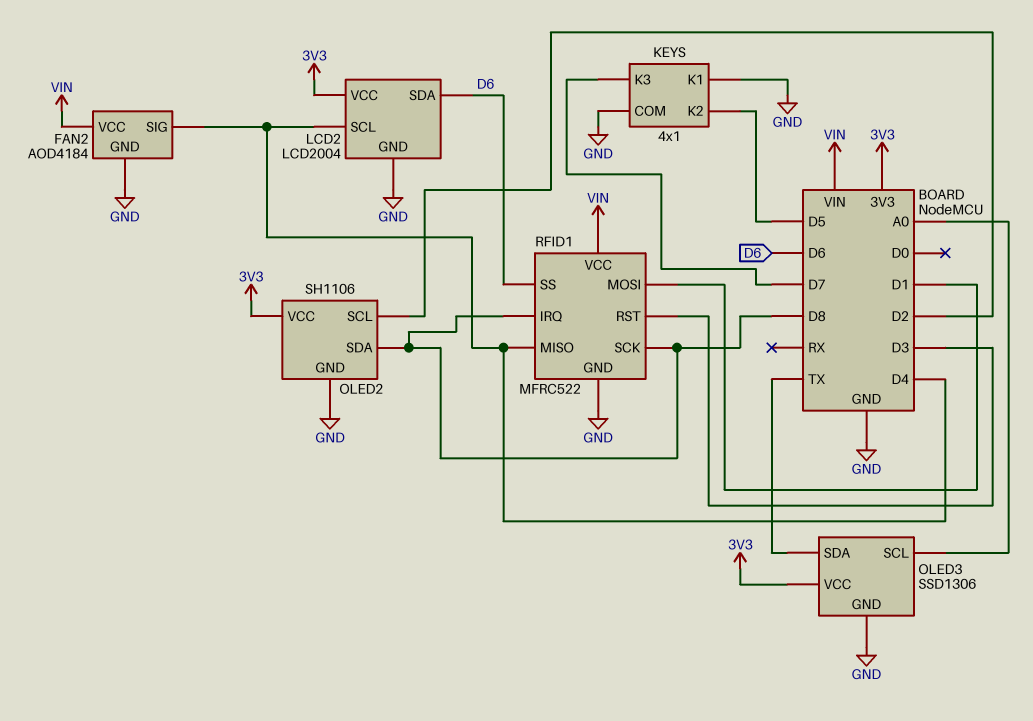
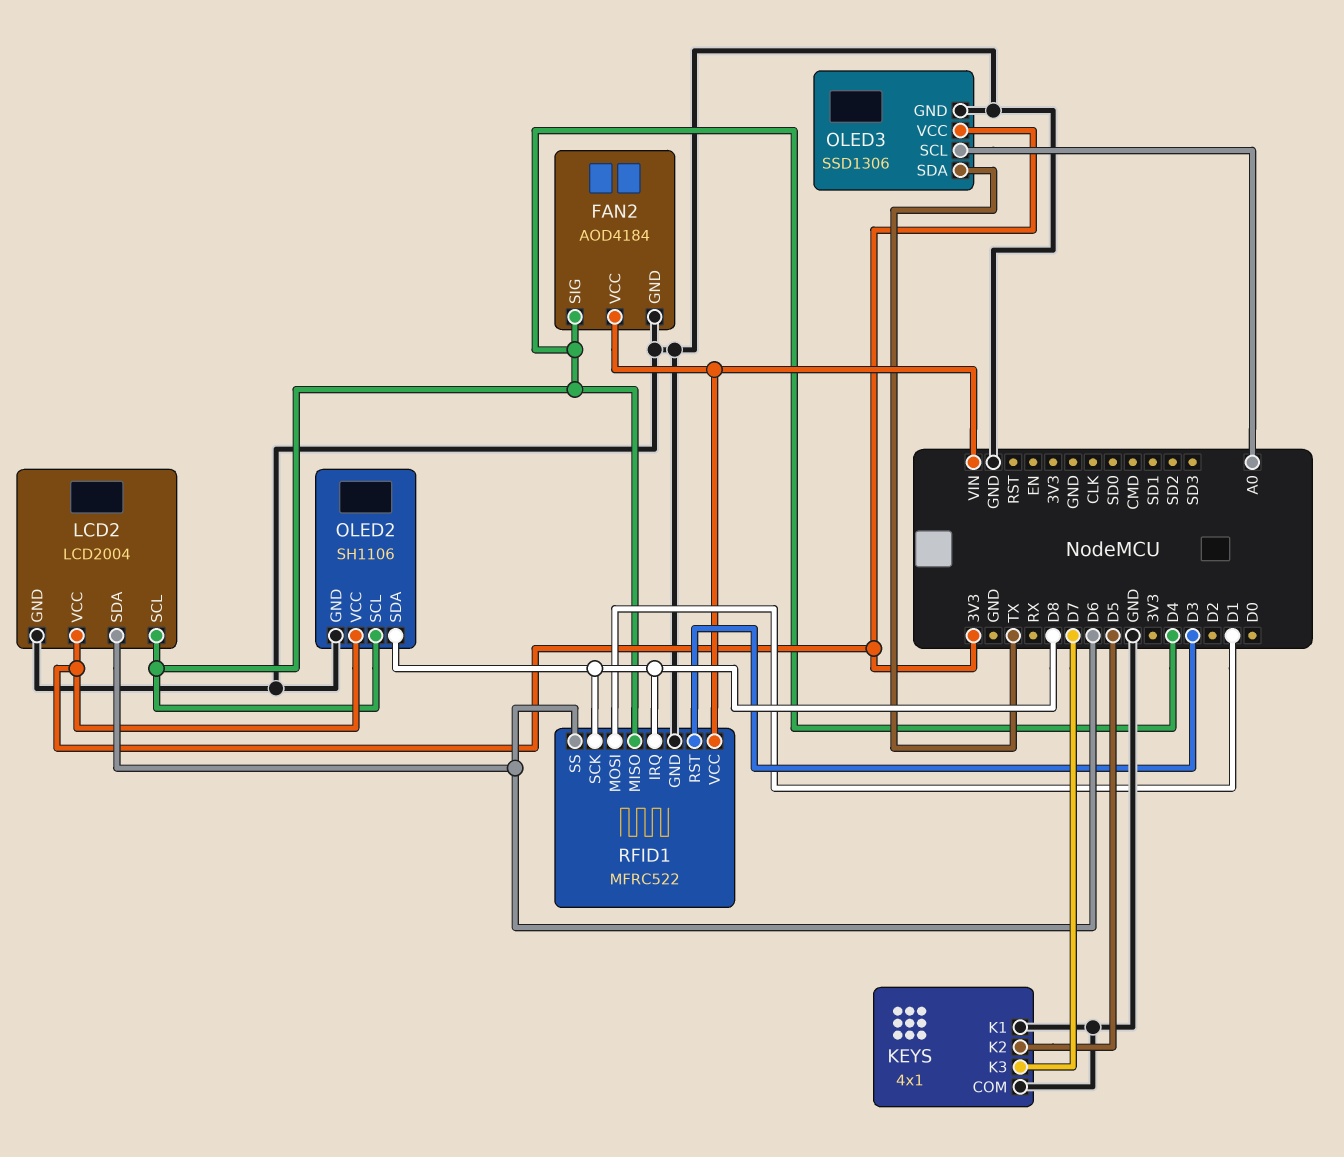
OLED2 pin SCL: D2 -> D4

